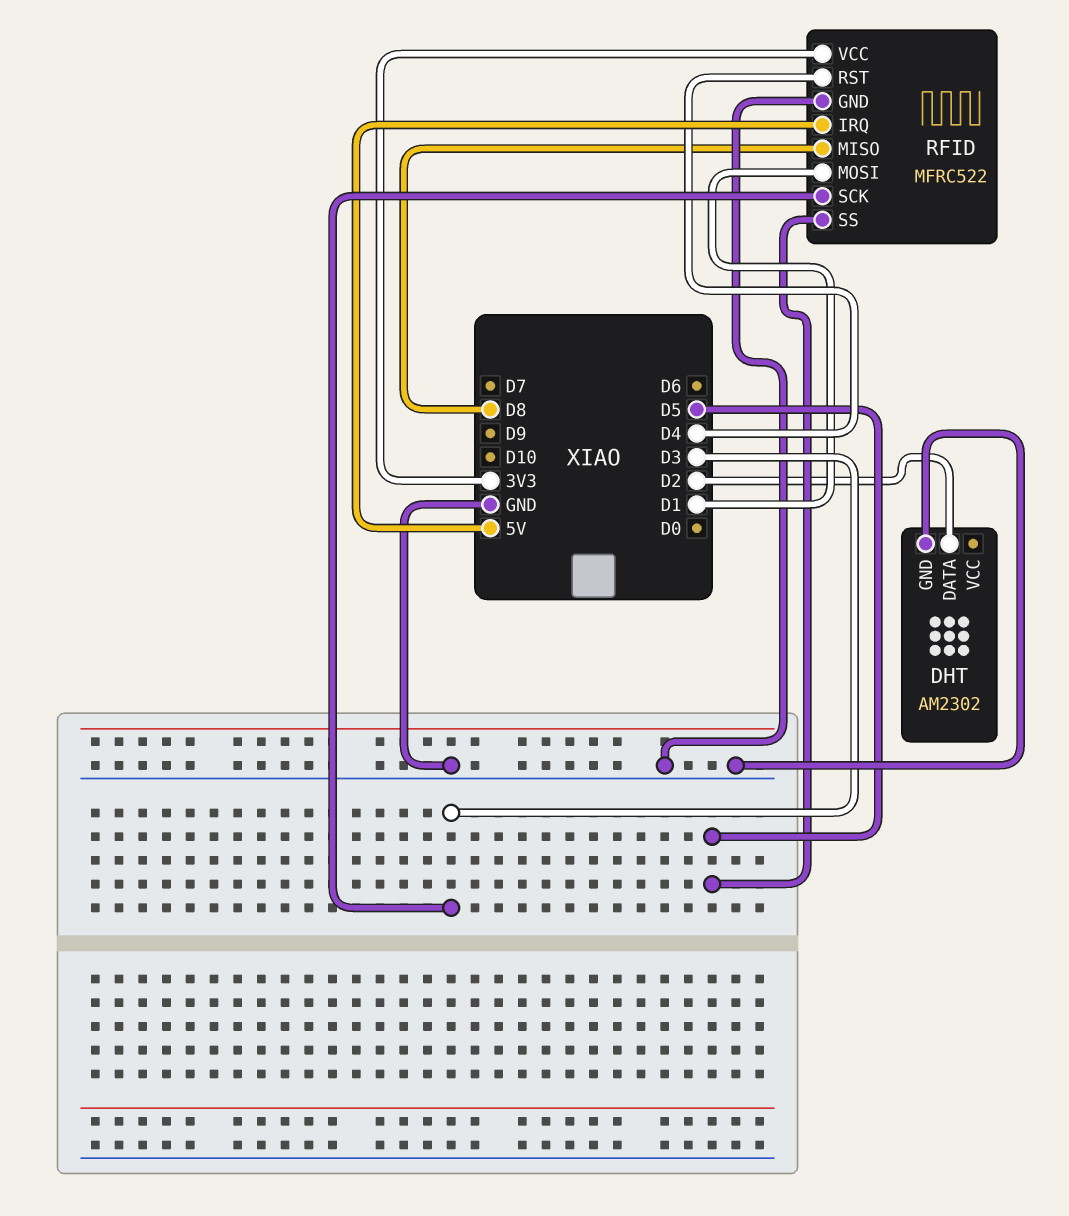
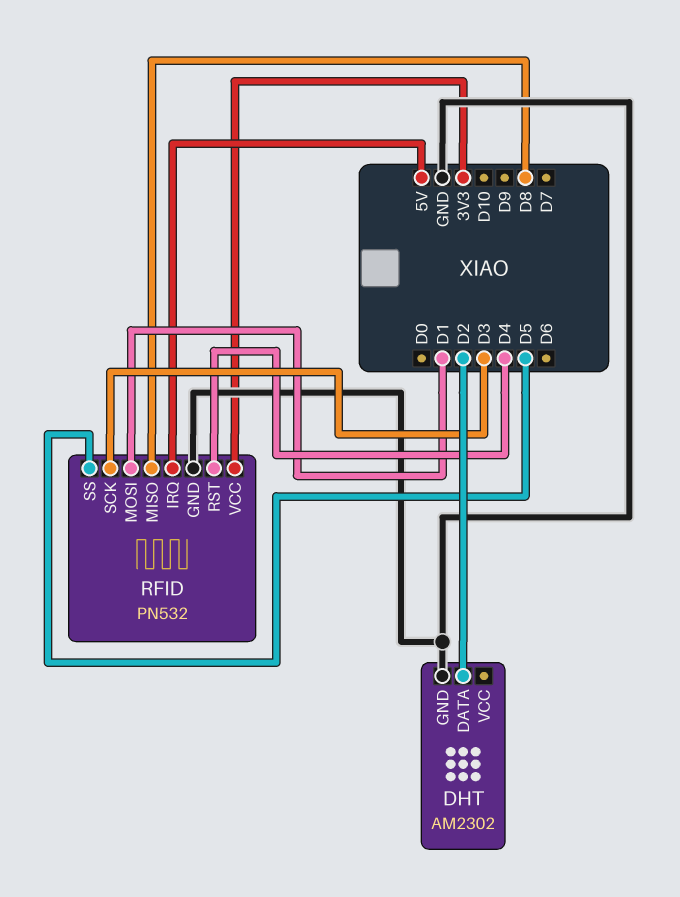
RFID: MFRC522 -> PN532

